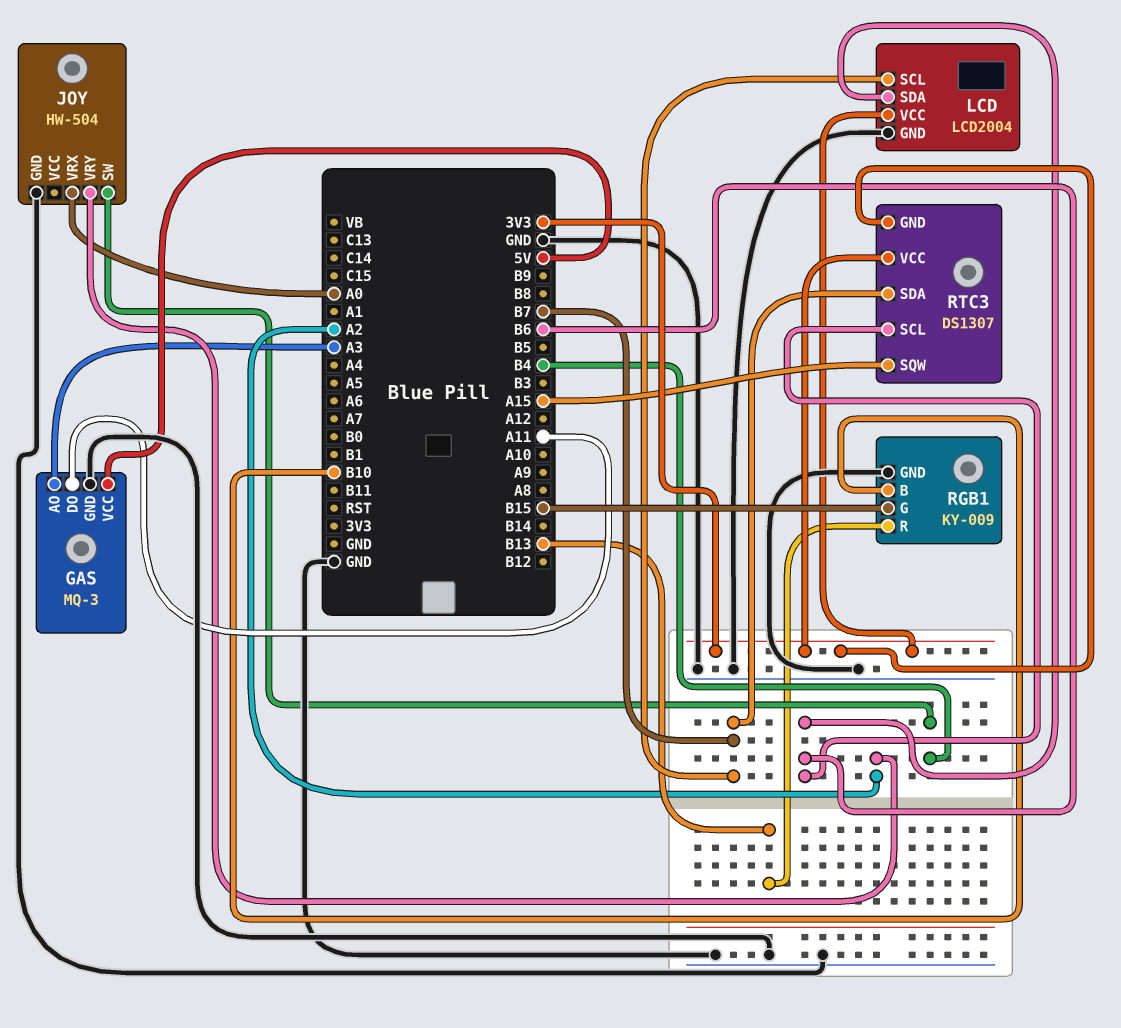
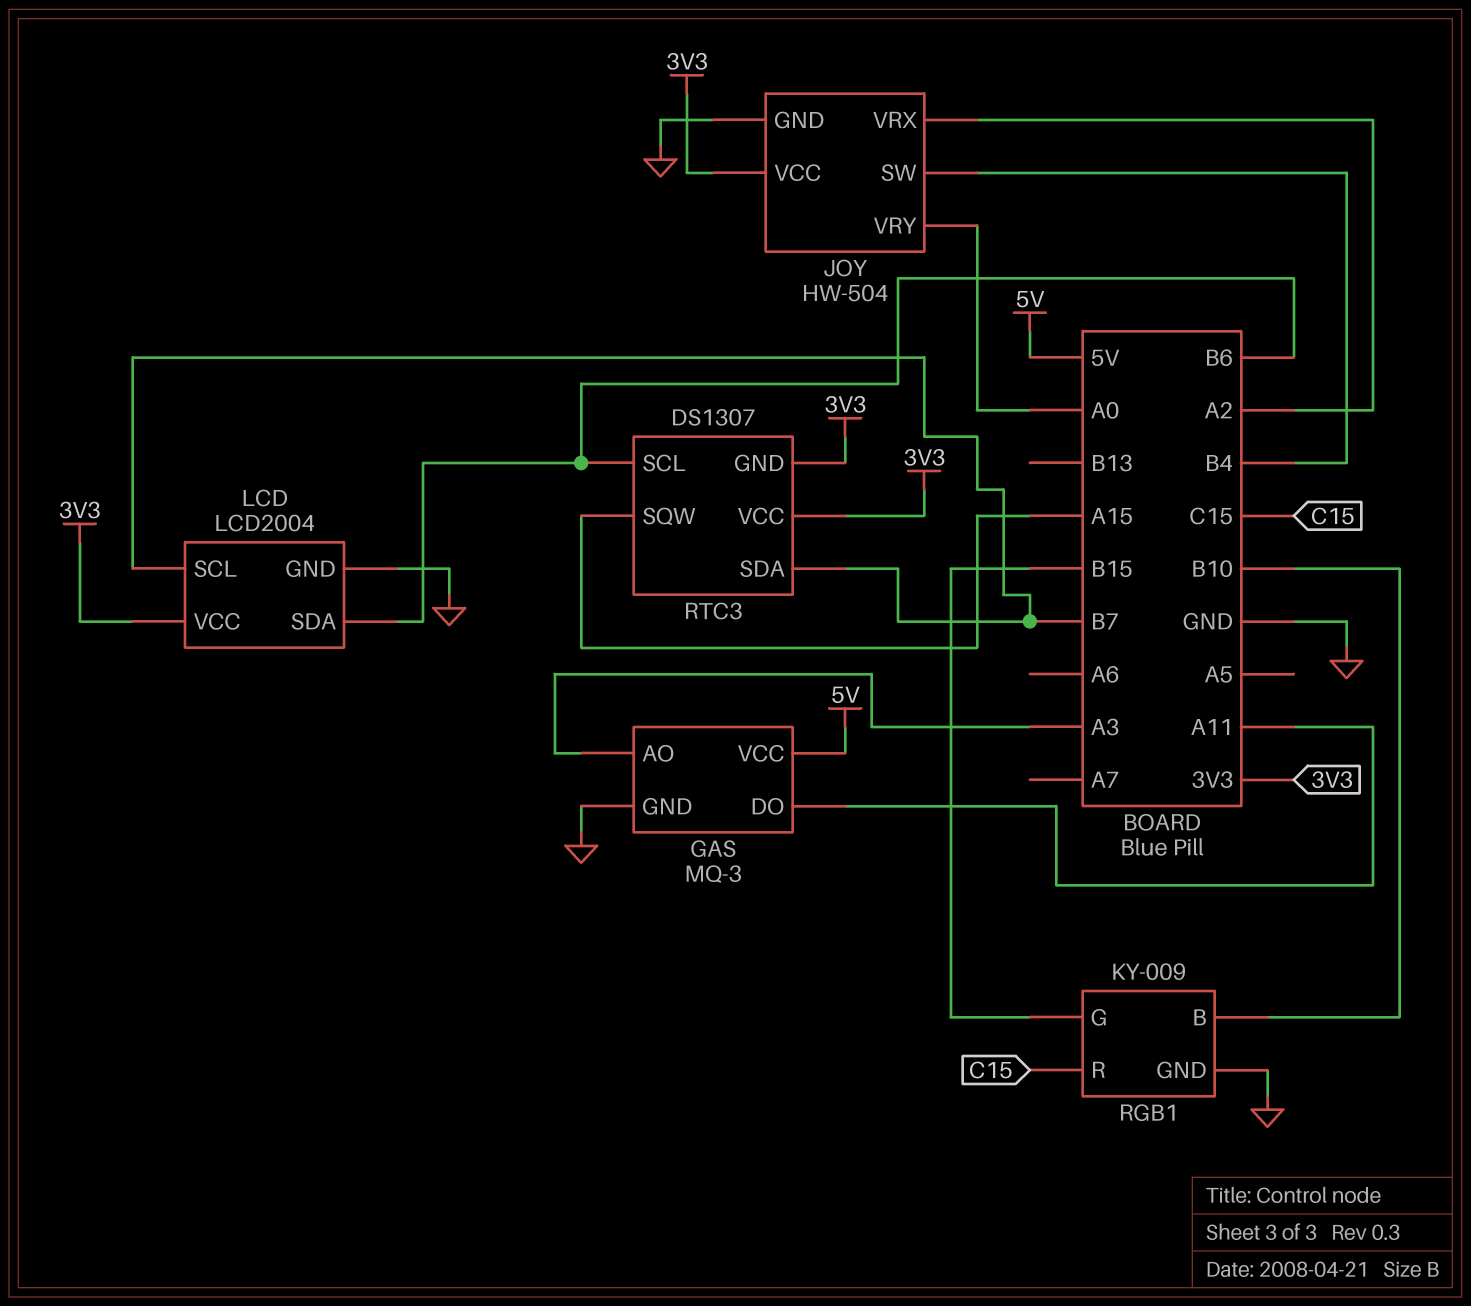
JOY pin VCC: none -> 3V3
JOY pin VRX: A0 -> A2
JOY pin VRY: A2 -> A0
RGB1 pin R: B13 -> C15

